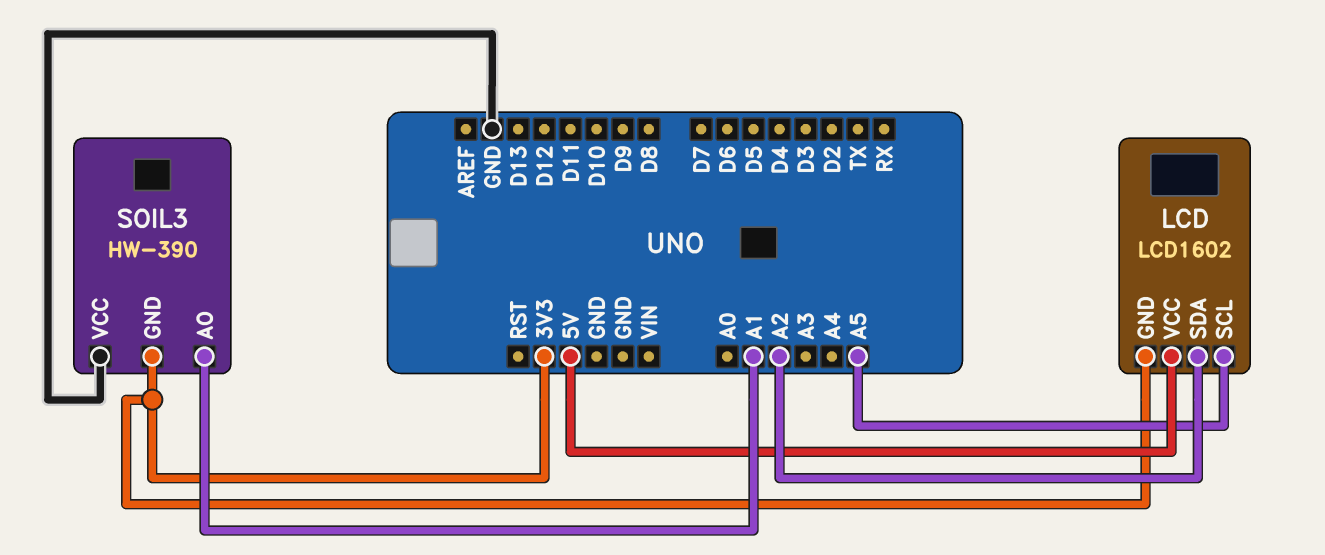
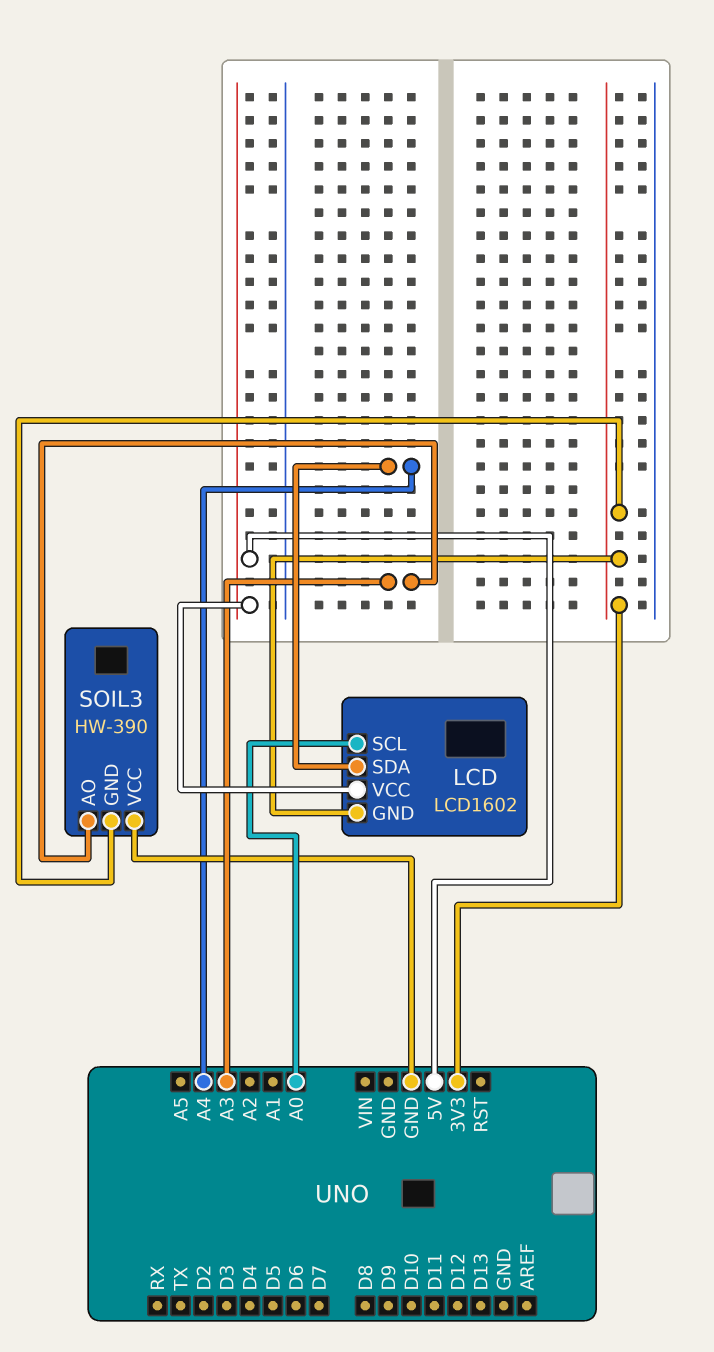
LCD pin SCL: A5 -> A0
LCD pin SDA: A2 -> A4
SOIL3 pin AO: A1 -> A3

